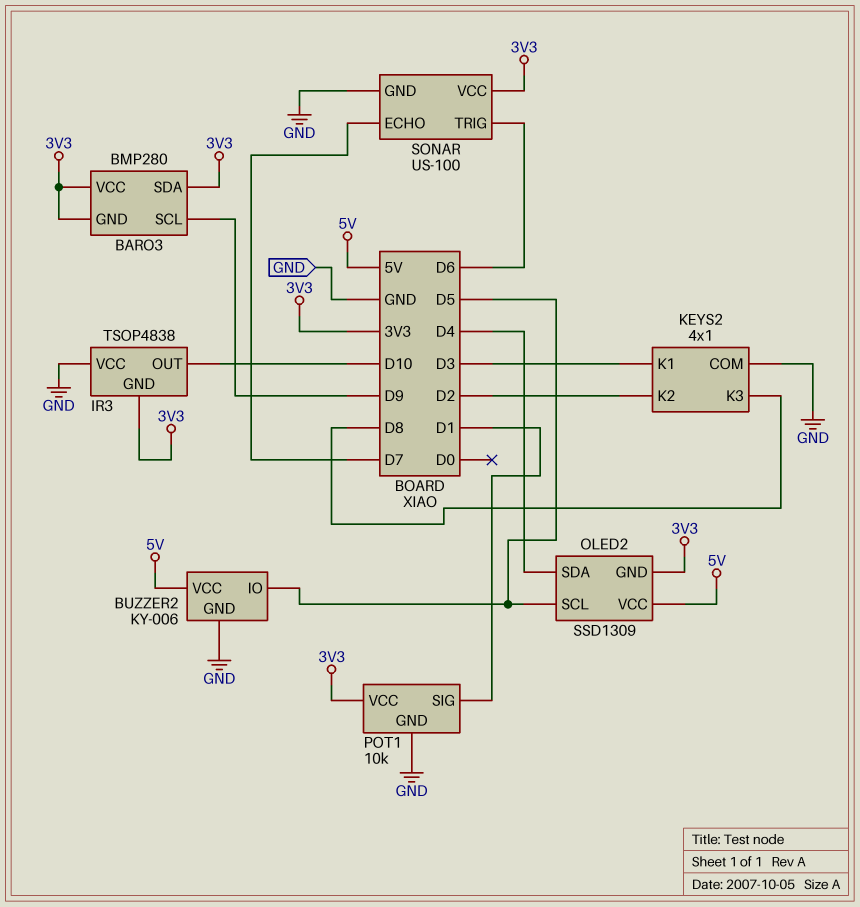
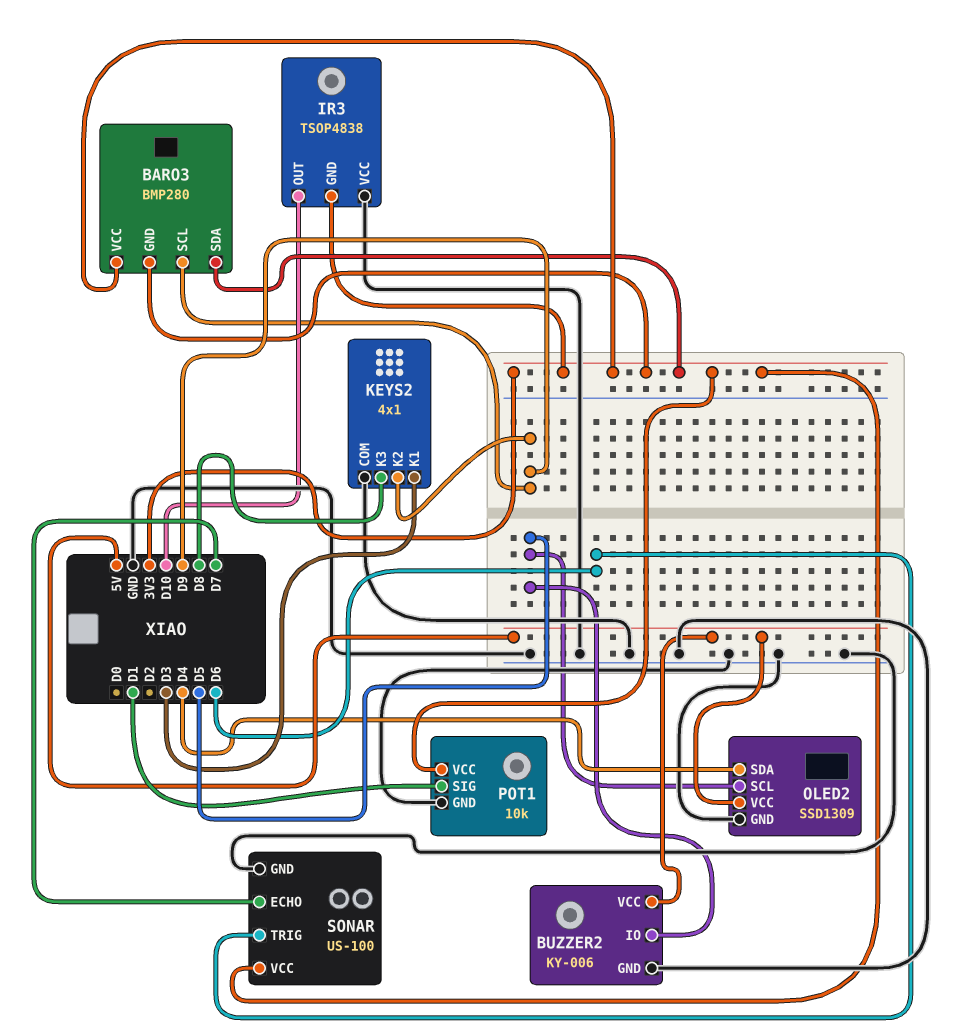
KEYS2 pin K2: D2 -> D9
OLED2 pin GND: 3V3 -> GND

